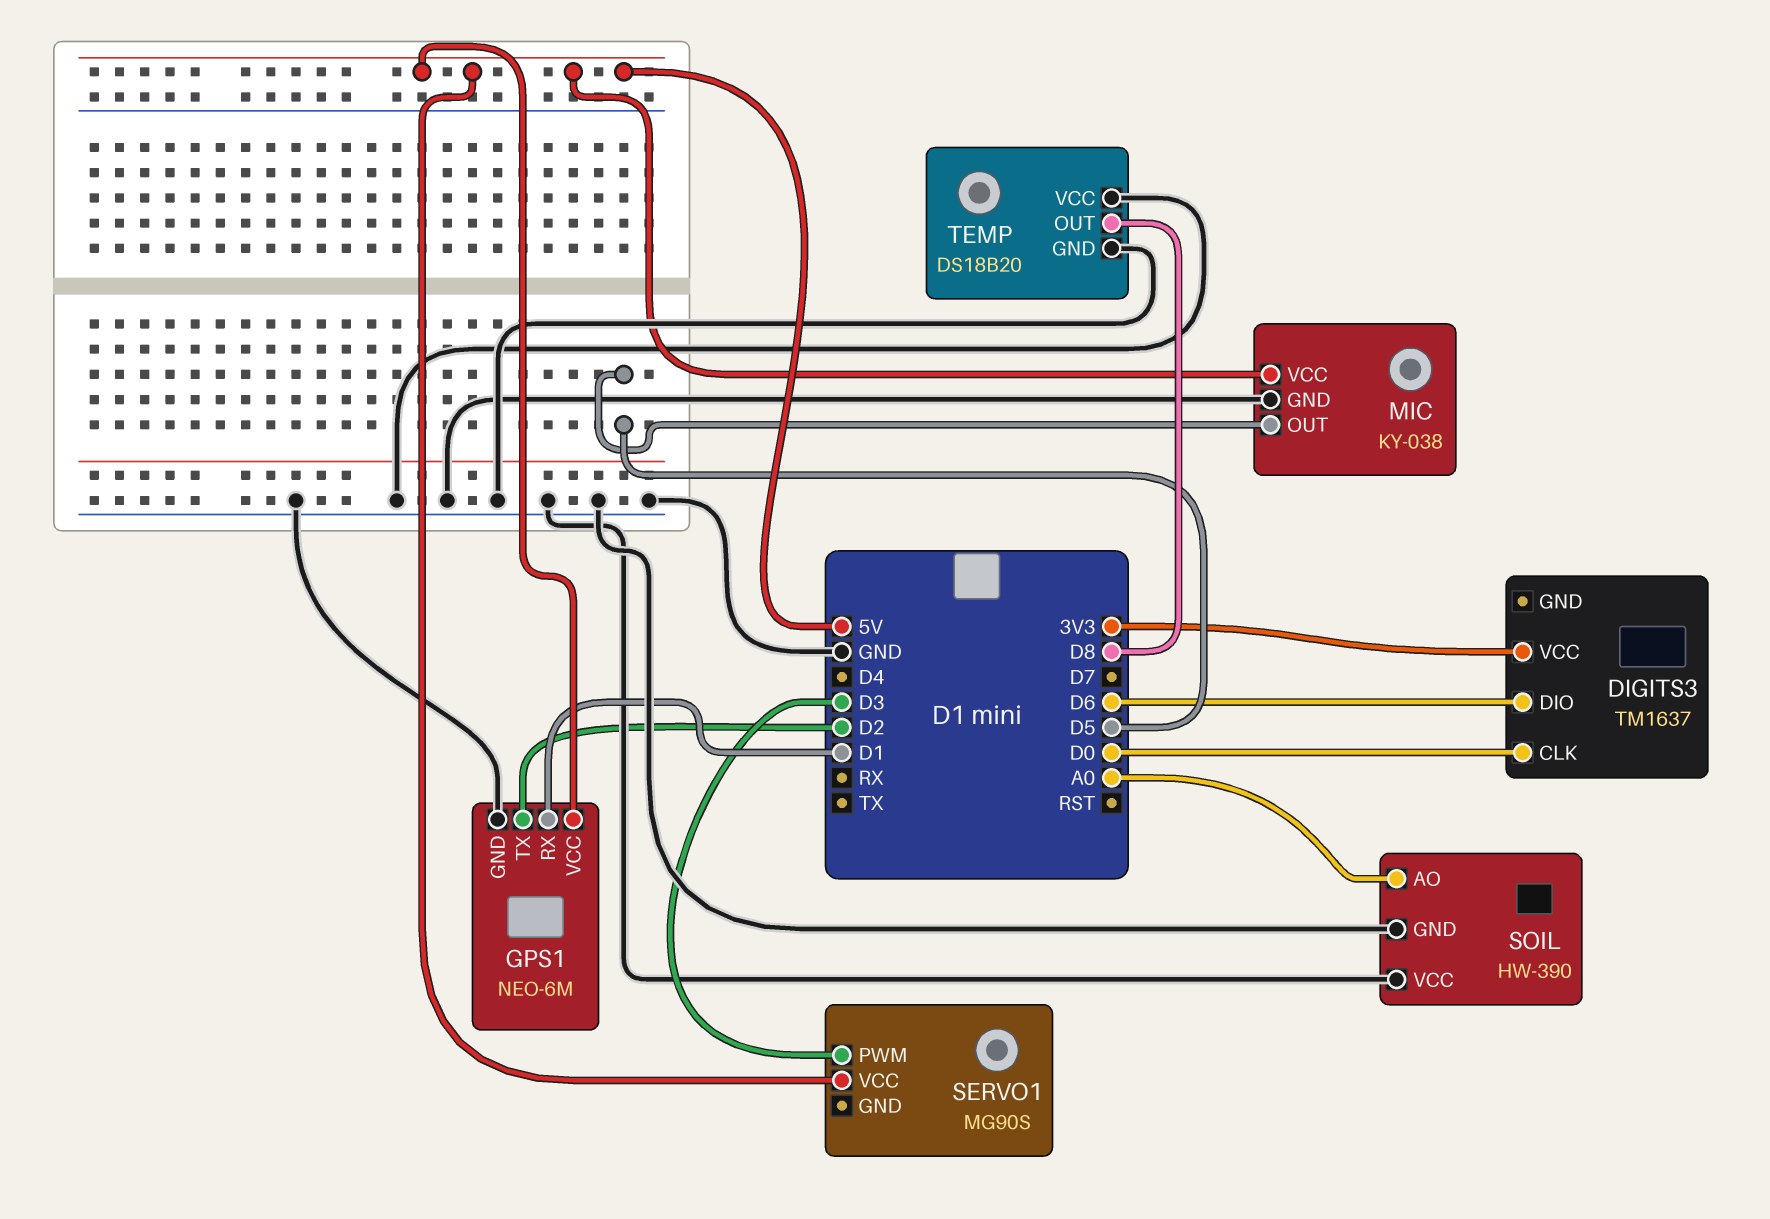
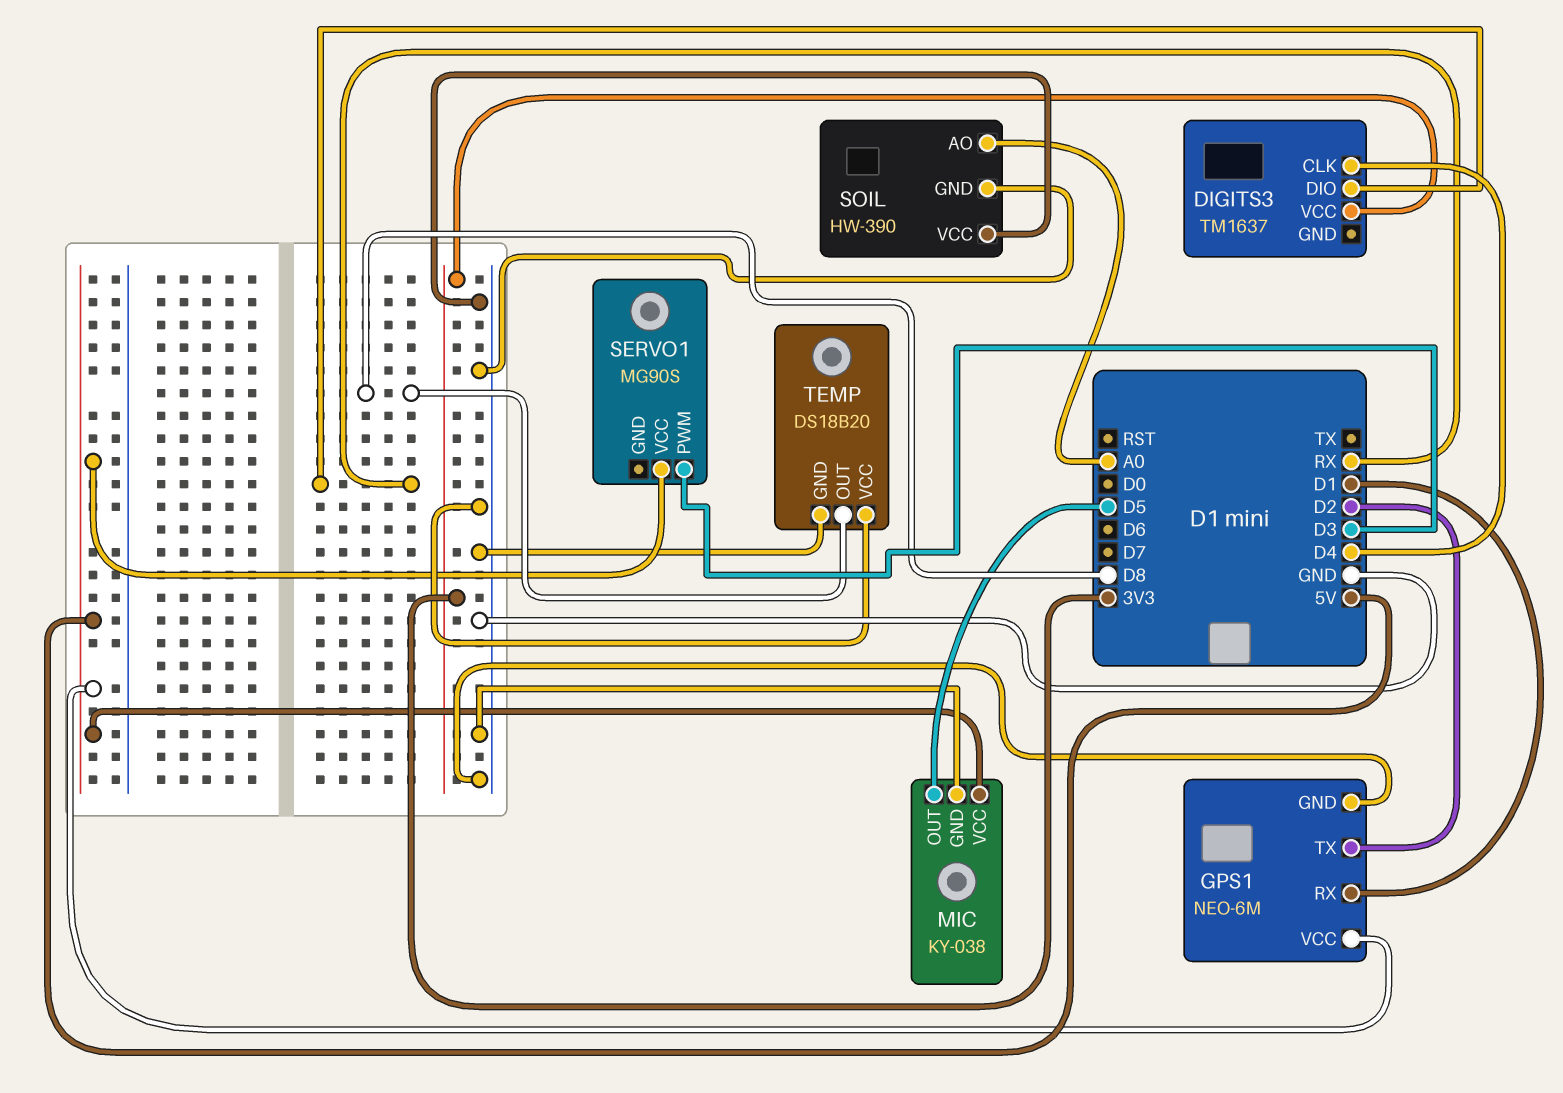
DIGITS3 pin CLK: D0 -> D4
DIGITS3 pin DIO: D6 -> RX

